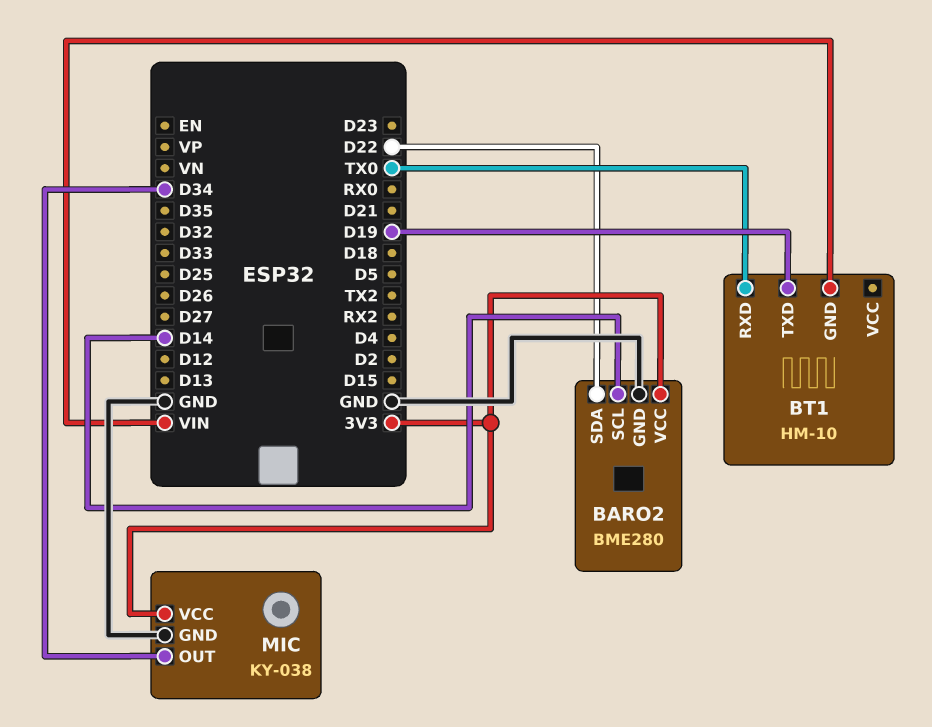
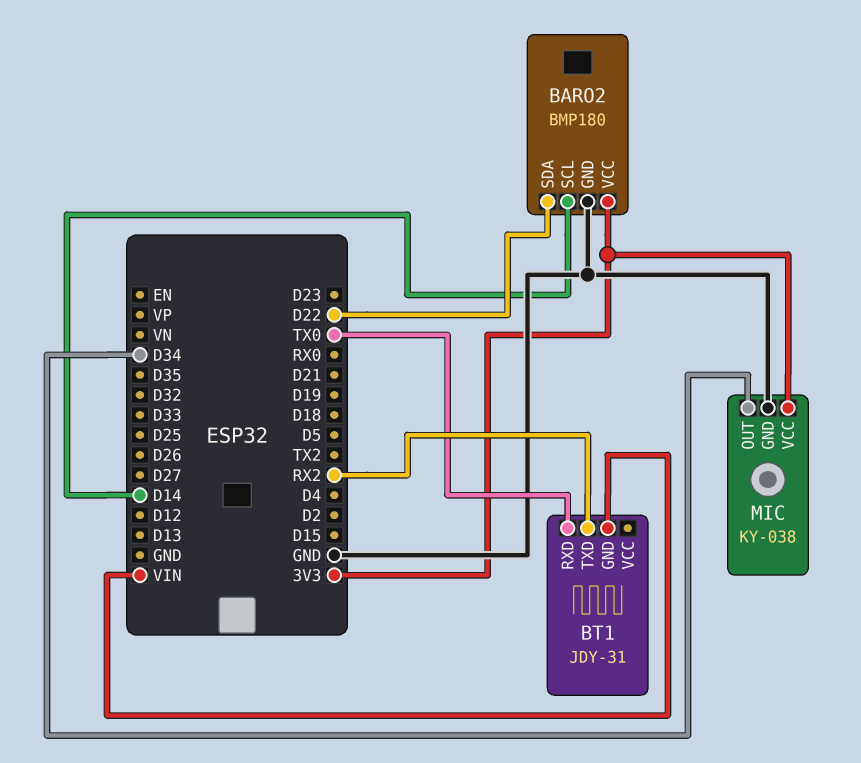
BARO2: BME280 -> BMP180
BT1: HM-10 -> JDY-31
BT1 pin TXD: D19 -> RX2

